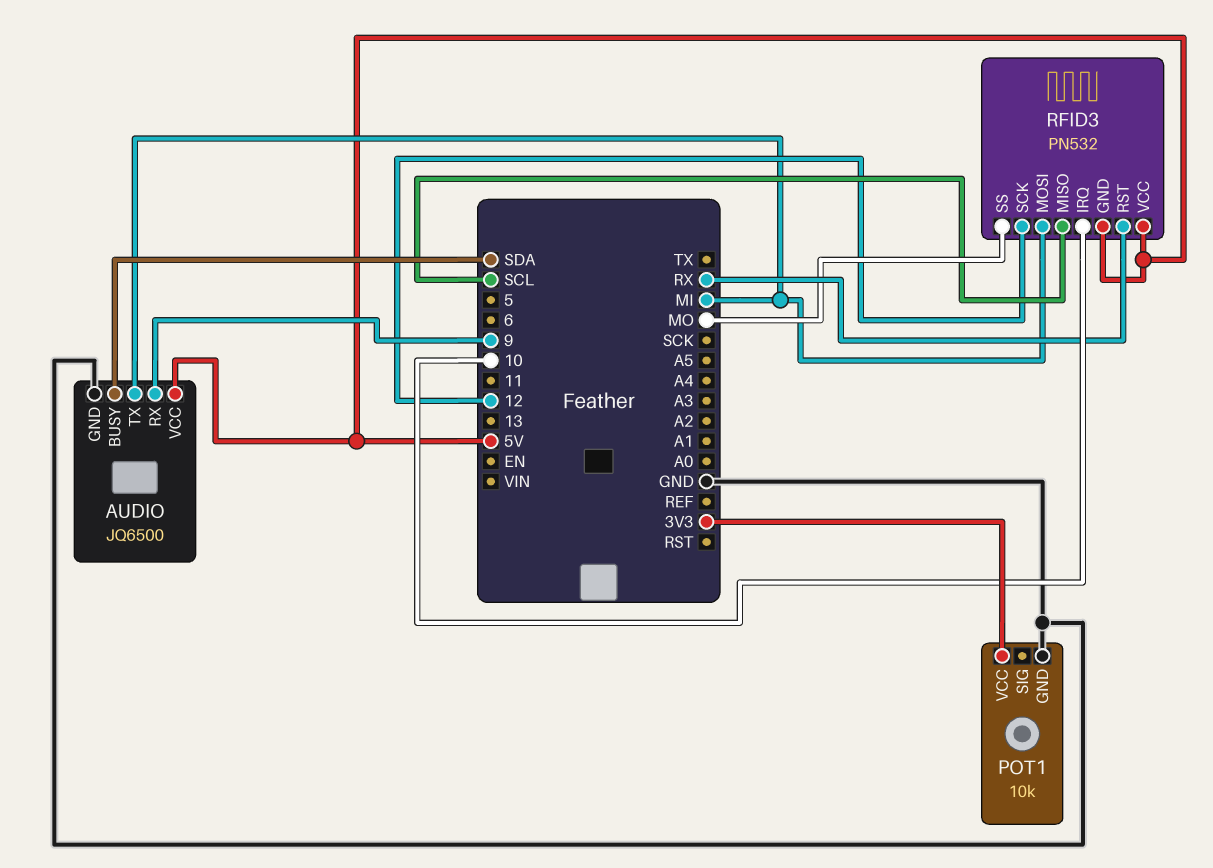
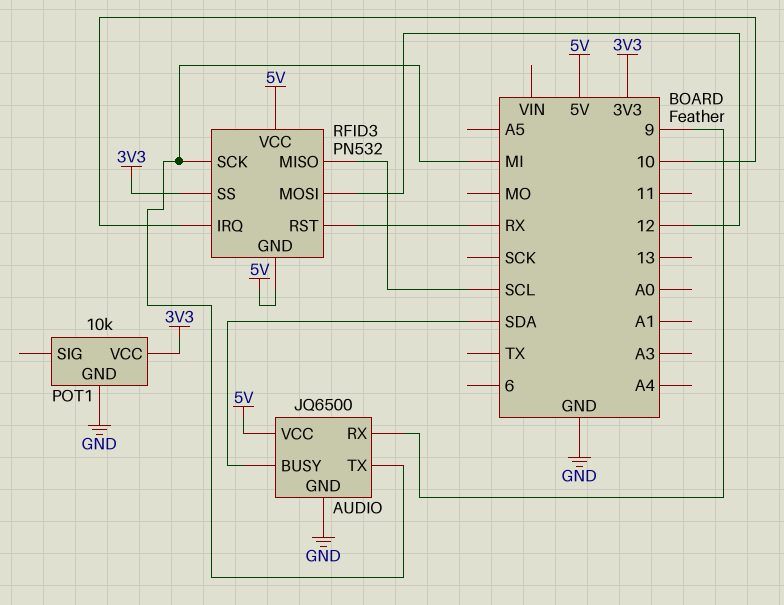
RFID3 pin MOSI: MI -> 12
RFID3 pin SCK: 12 -> MI
RFID3 pin SS: MO -> 3V3

